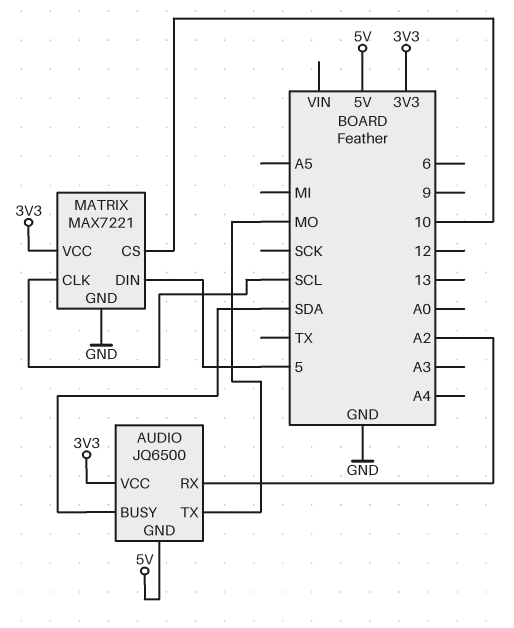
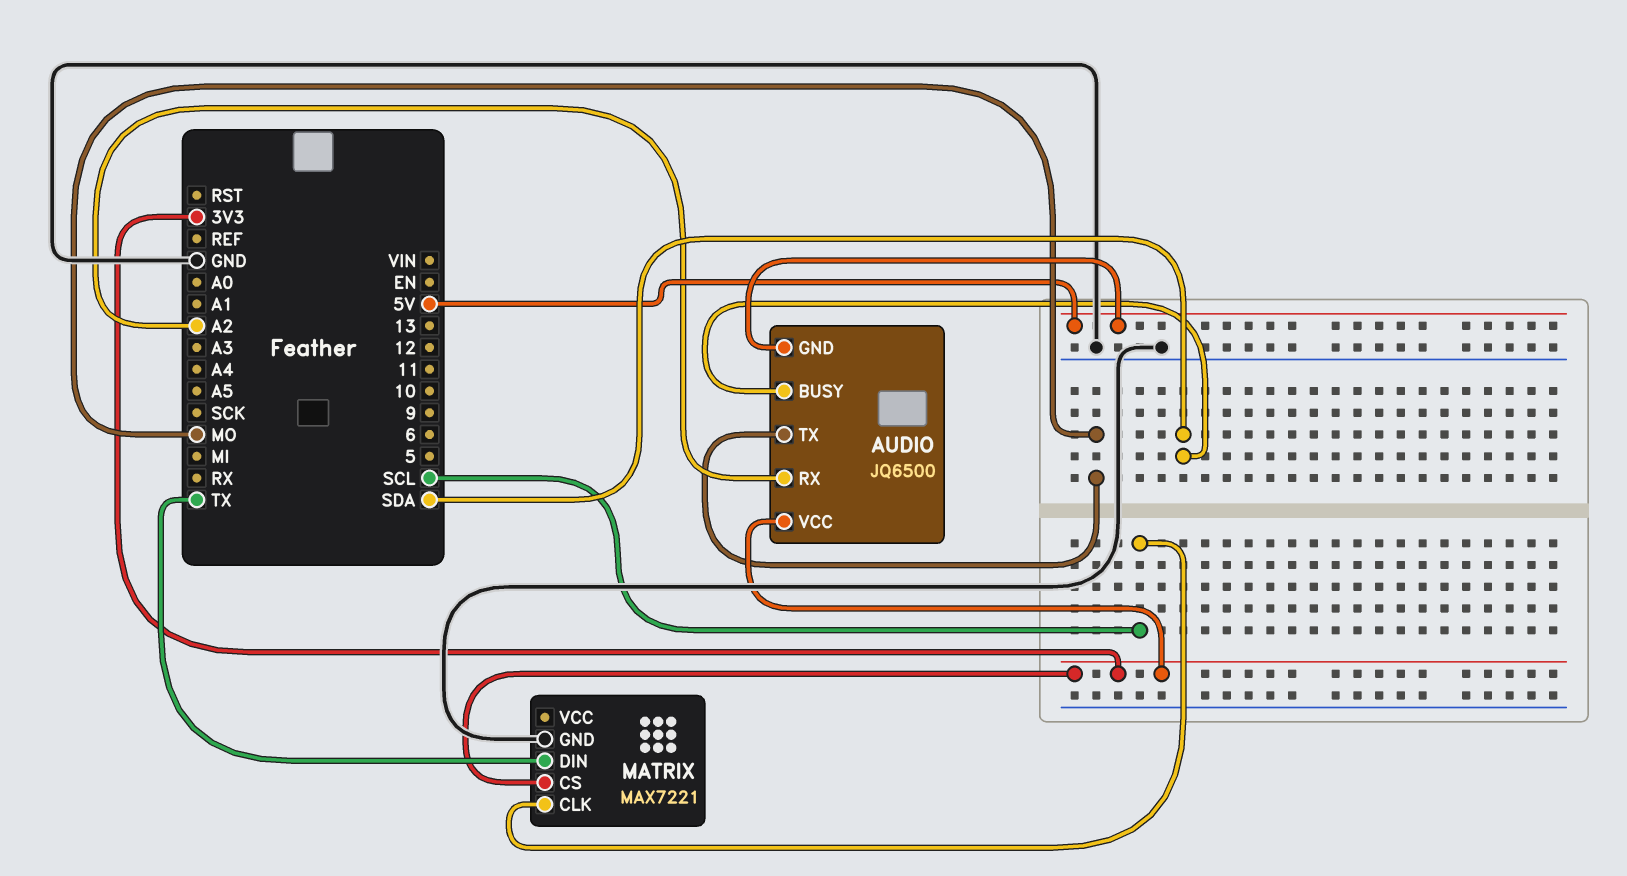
MATRIX pin CS: 10 -> 3V3
MATRIX pin DIN: 5 -> TX
MATRIX pin VCC: 3V3 -> none

